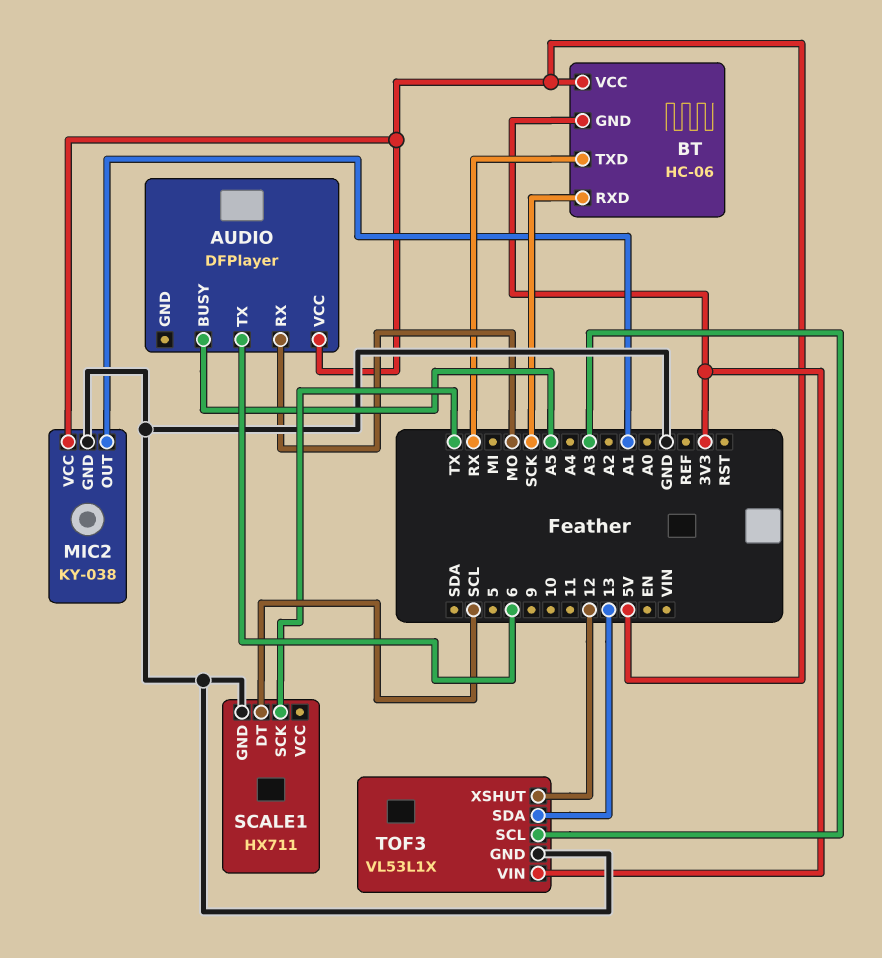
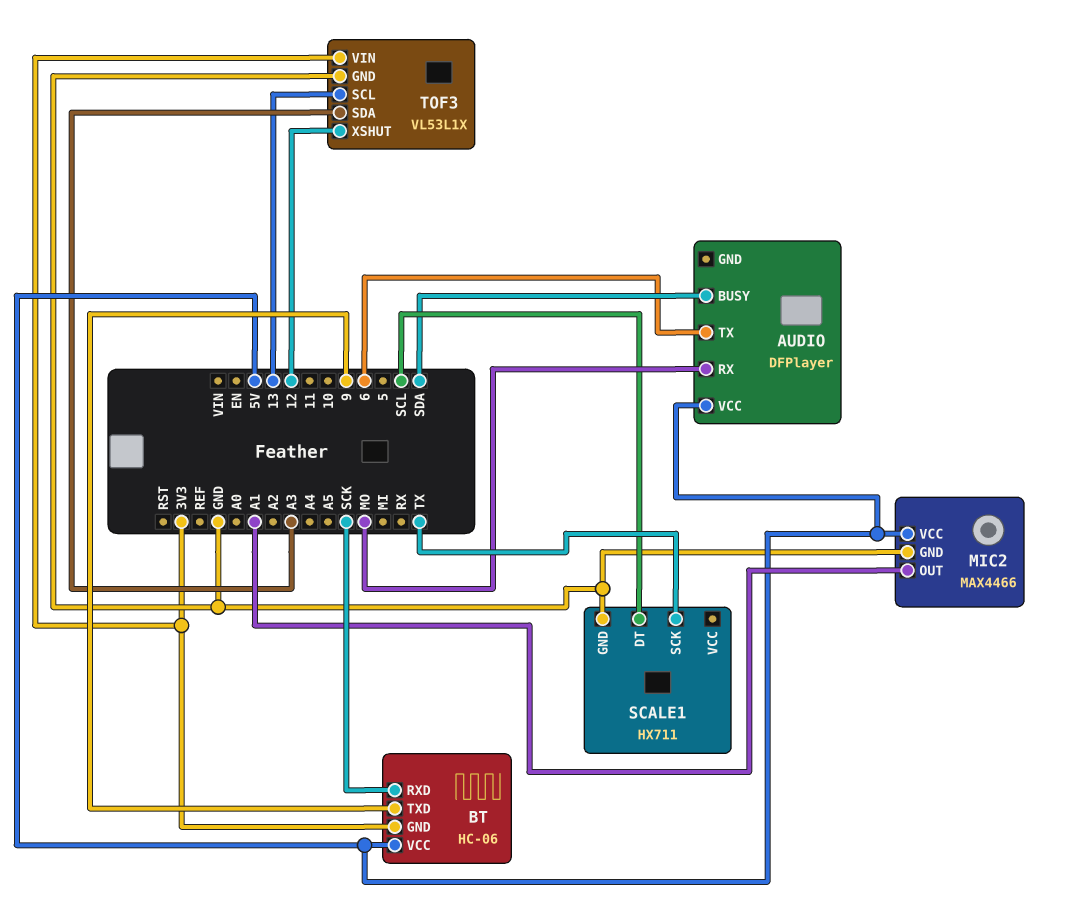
AUDIO pin BUSY: A5 -> SDA
BT pin TXD: RX -> 9
MIC2: KY-038 -> MAX4466
TOF3 pin SCL: A3 -> 13
TOF3 pin SDA: 13 -> A3

